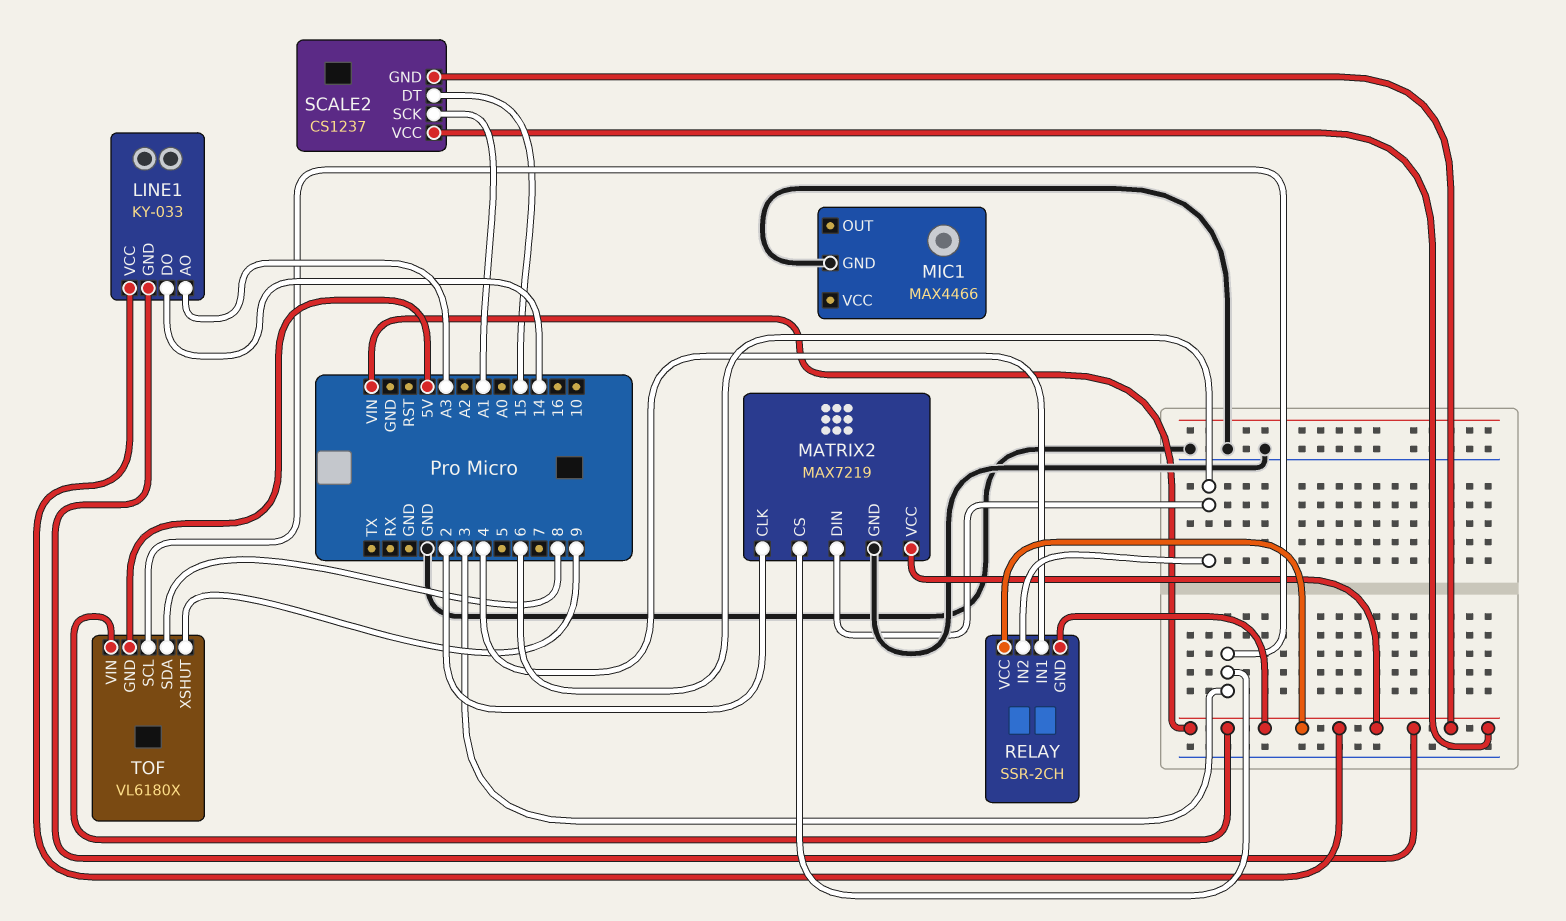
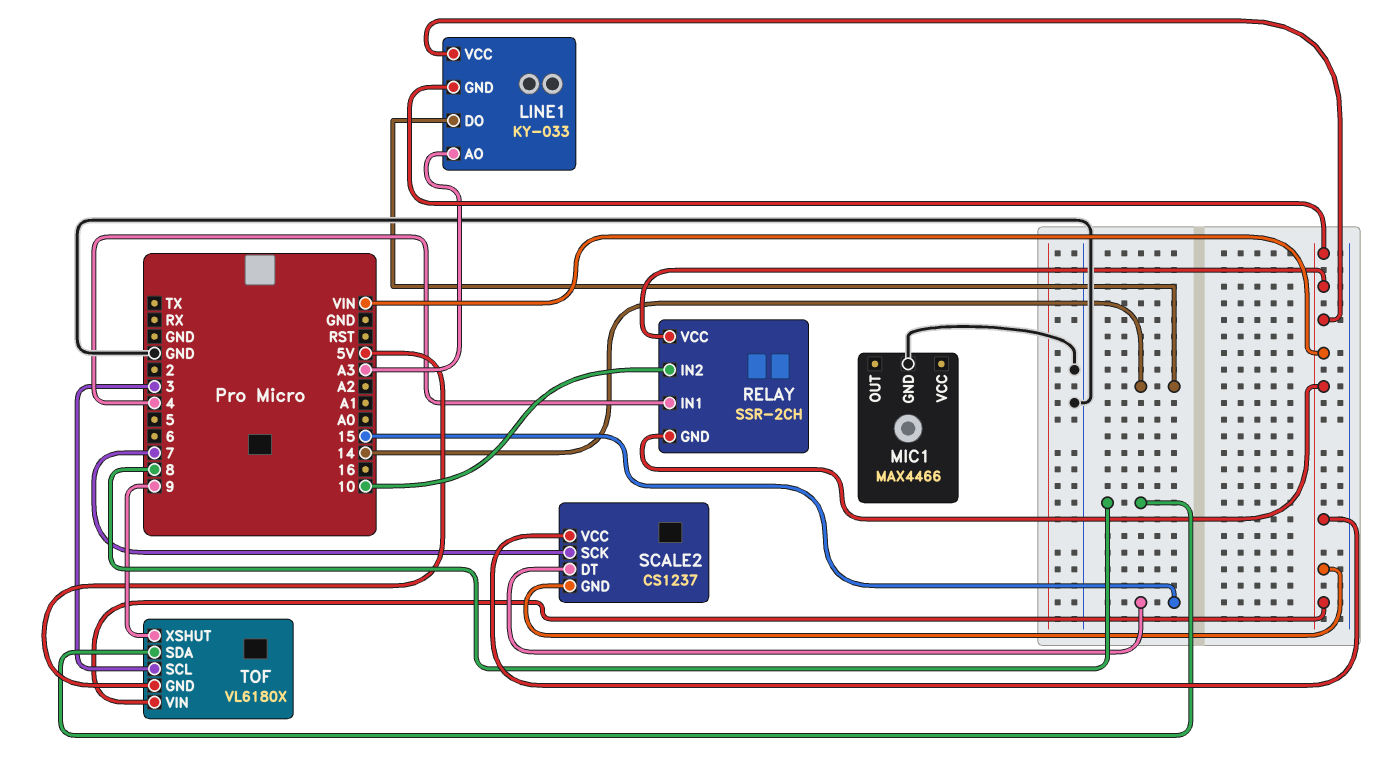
MATRIX2: MAX7219 -> none
MATRIX2 pin CLK: 2 -> none
MATRIX2 pin CS: 3 -> none
MATRIX2 pin DIN: 6 -> none
MATRIX2 pin GND: GND -> none
MATRIX2 pin VCC: VIN -> none
RELAY pin IN2: 6 -> 10
SCALE2 pin SCK: A1 -> 7

